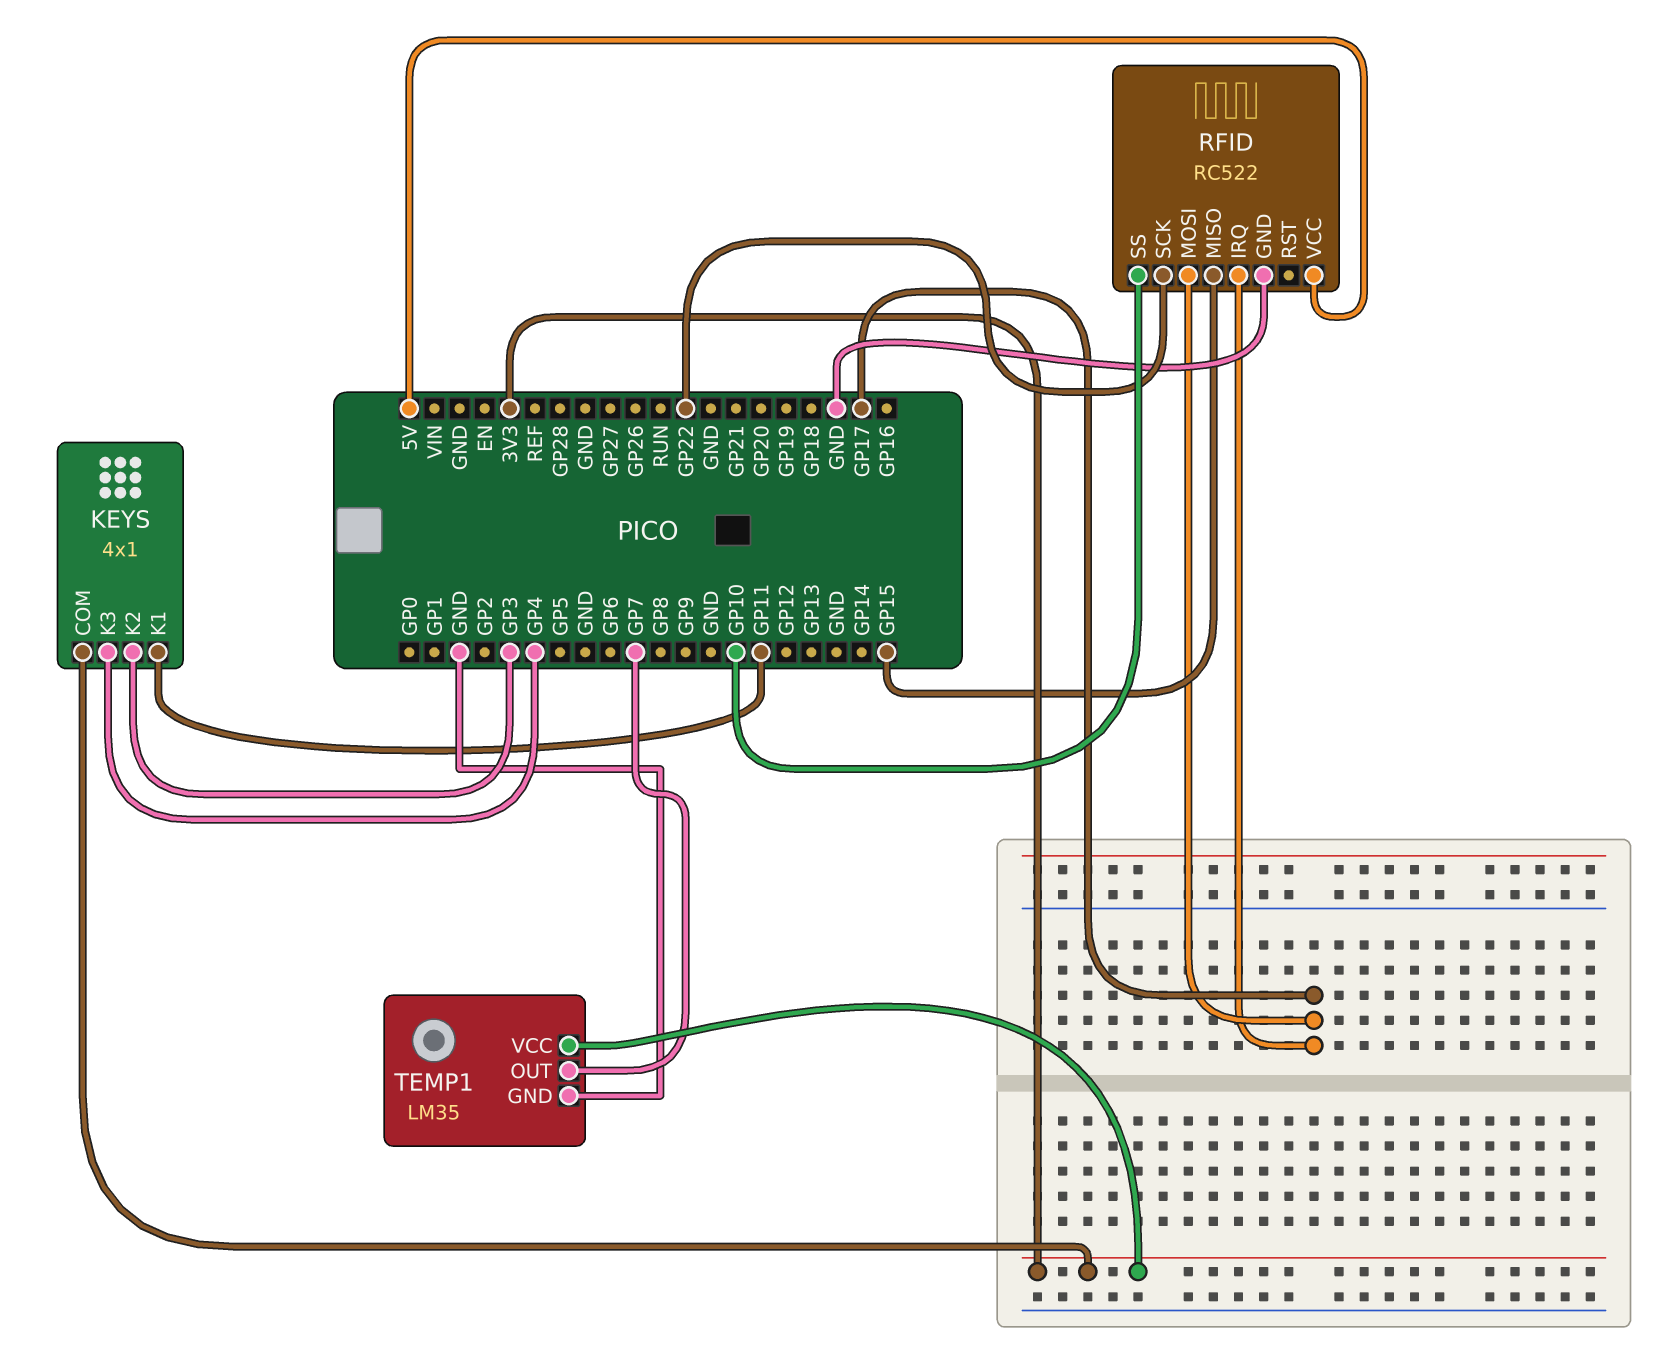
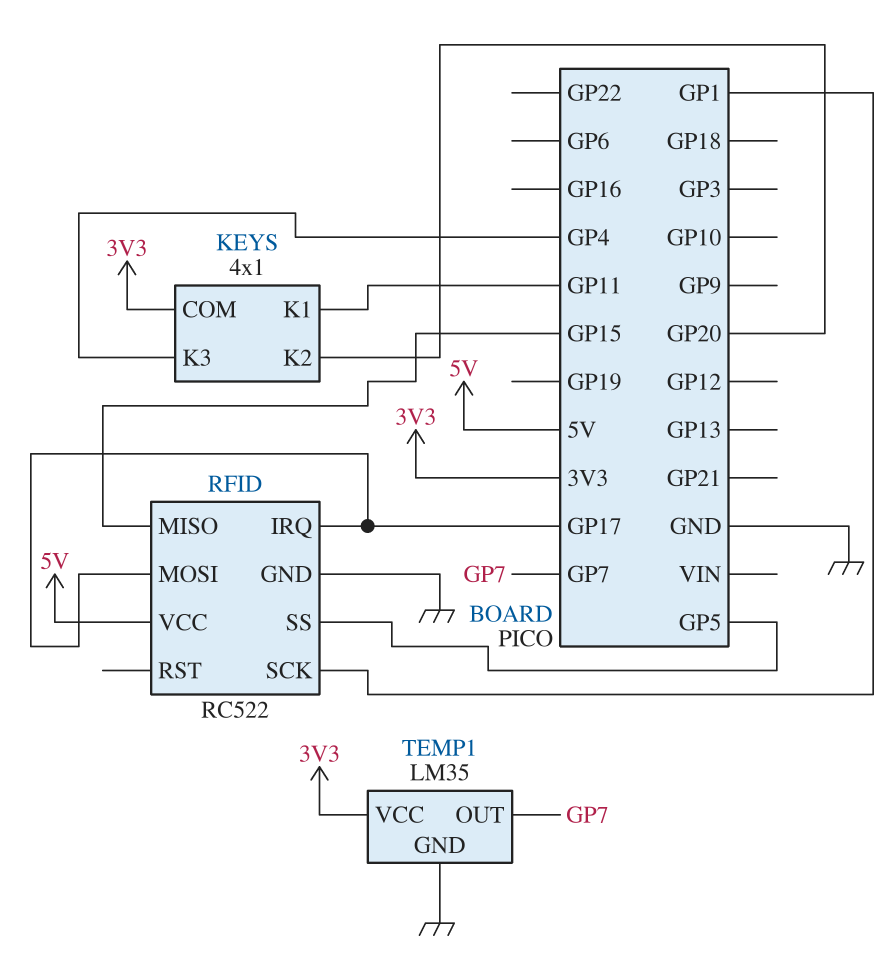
KEYS pin K2: GP3 -> GP20
RFID pin SCK: GP22 -> GP1
RFID pin SS: GP10 -> GP5

